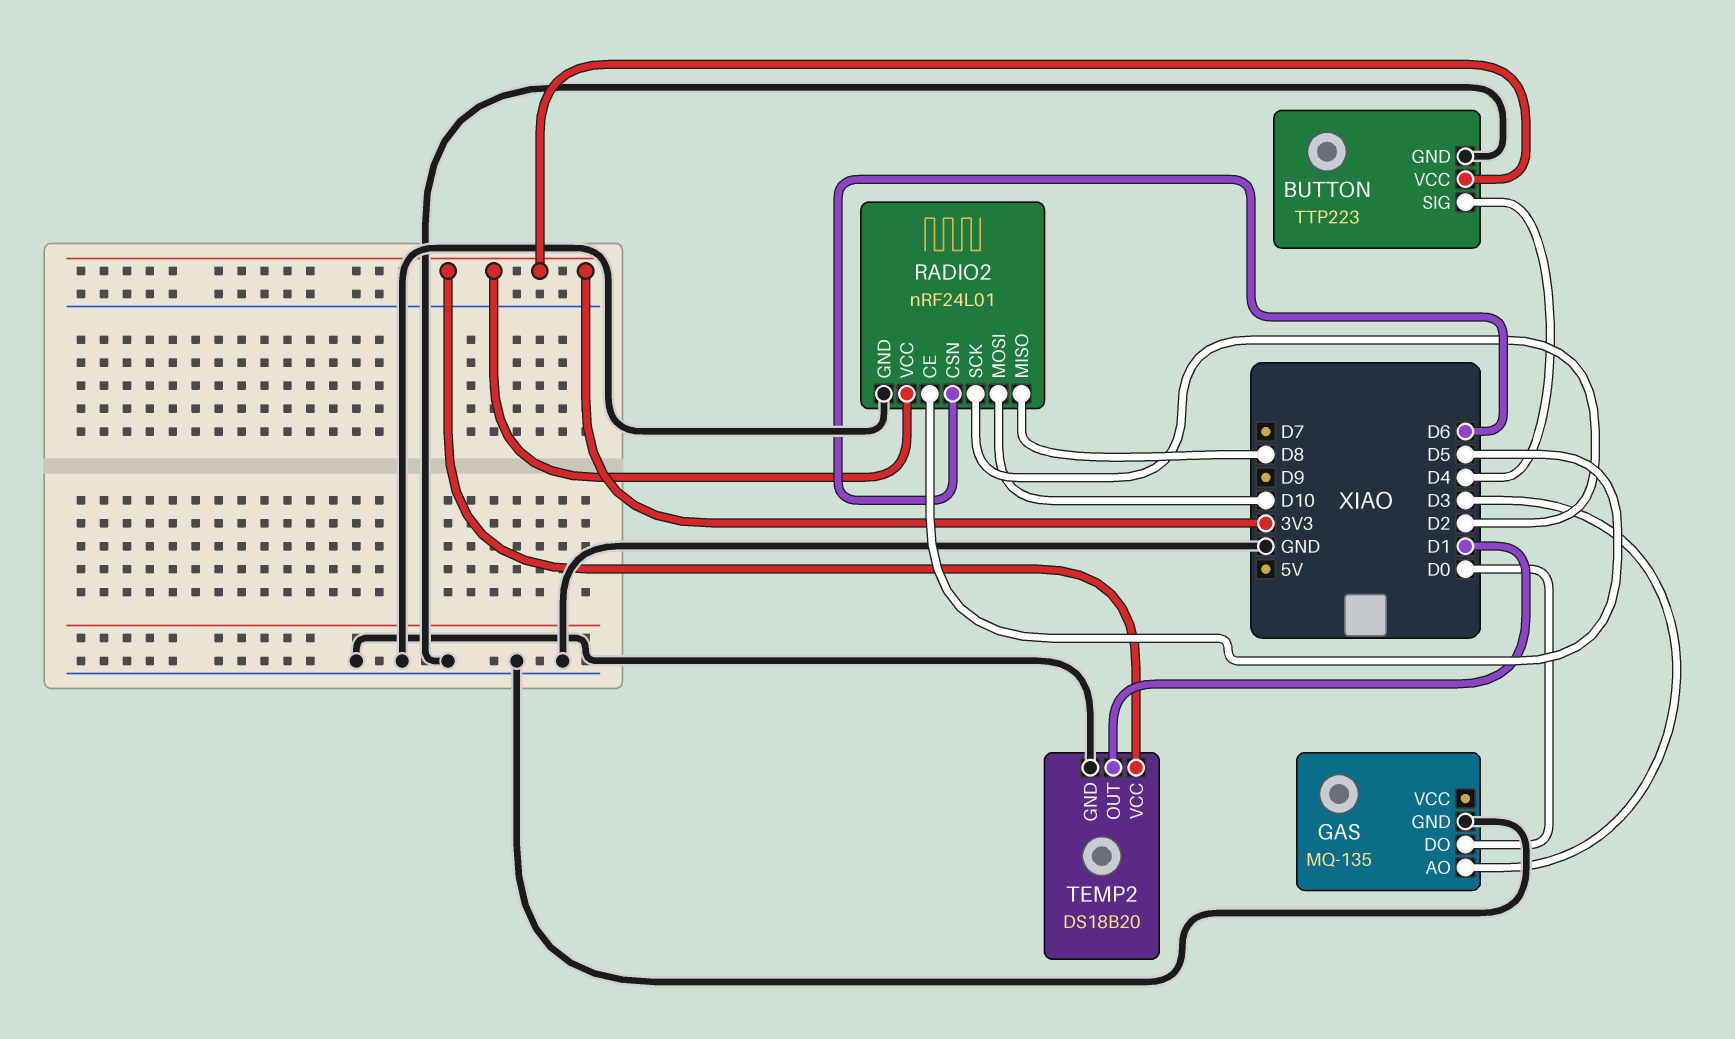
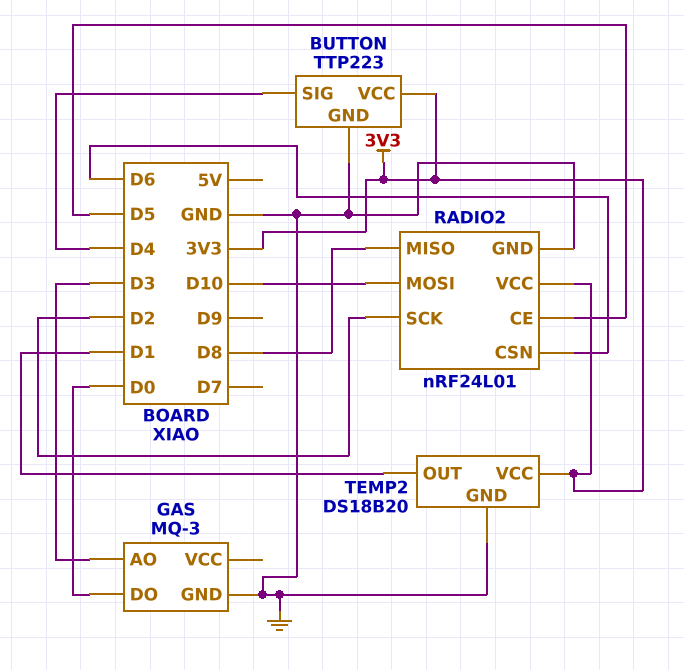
GAS: MQ-135 -> MQ-3

